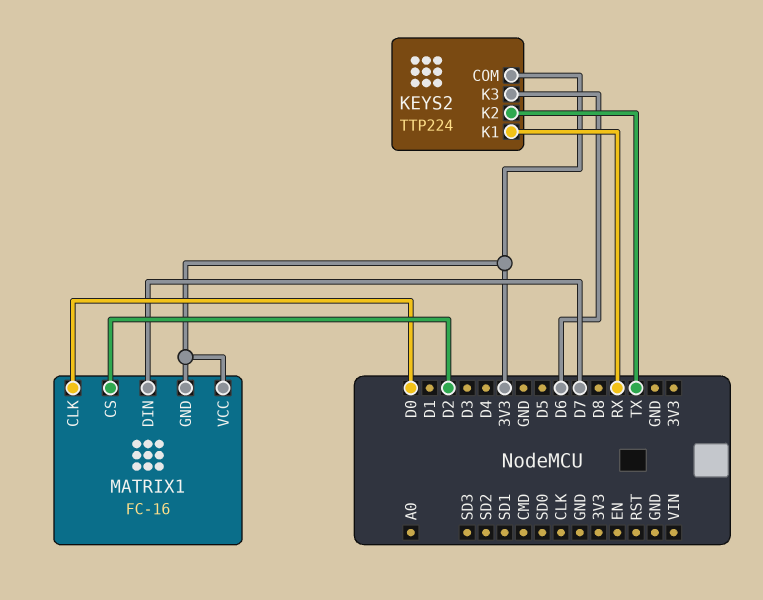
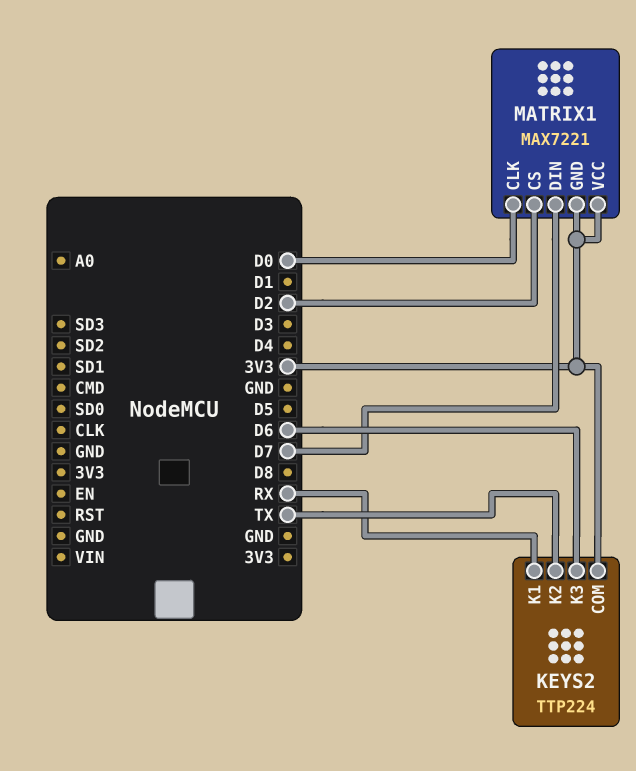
MATRIX1: FC-16 -> MAX7221

